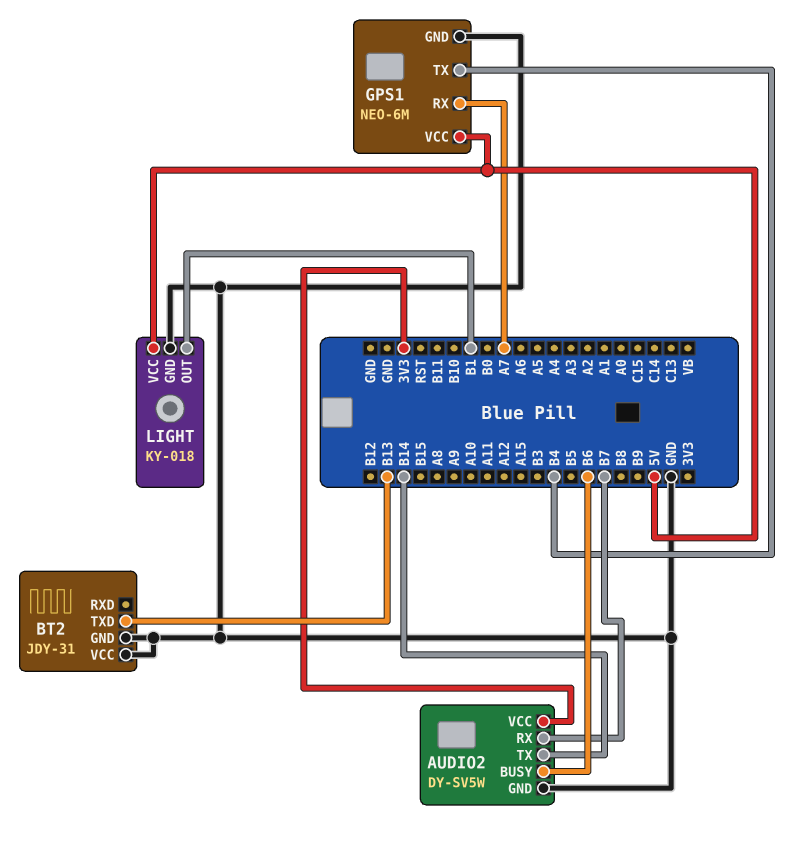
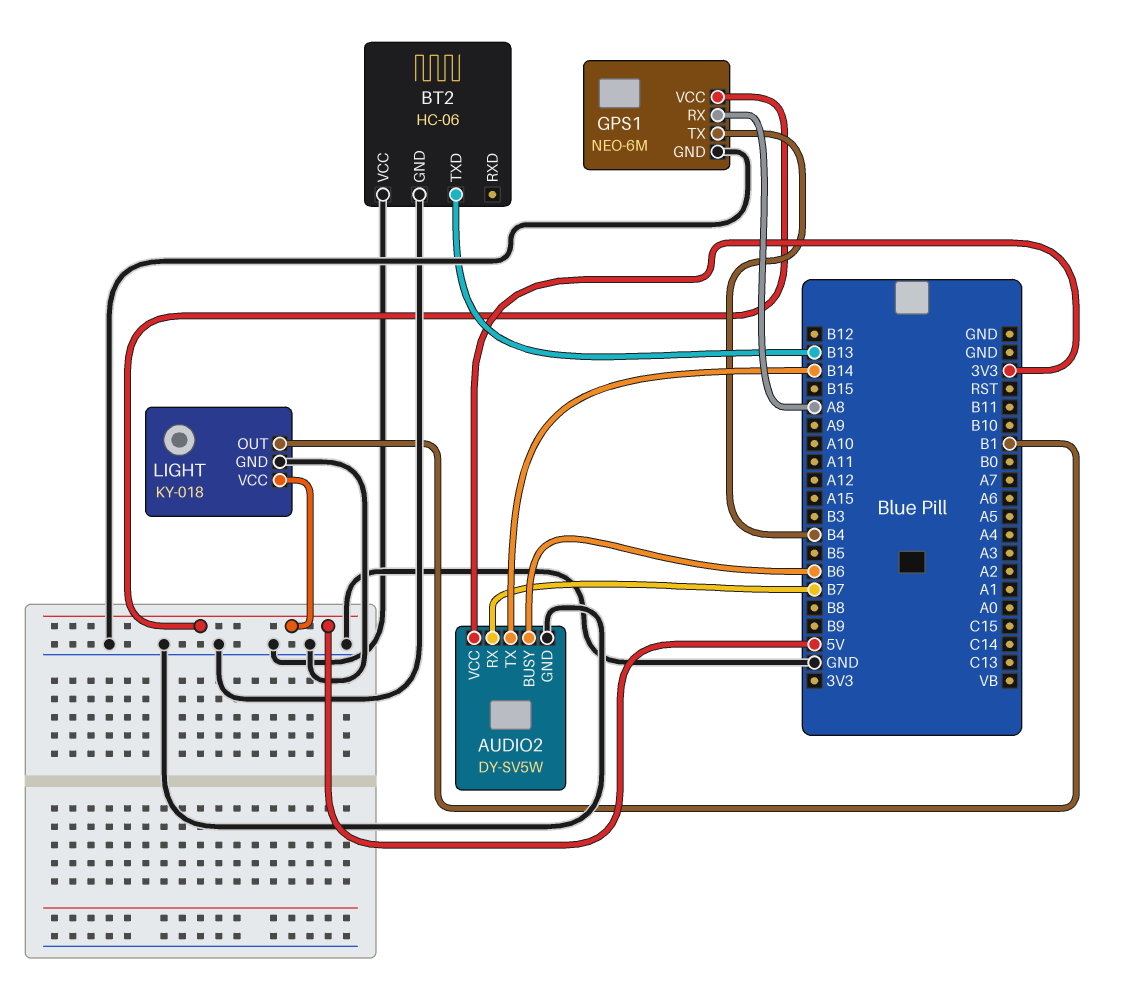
BT2: JDY-31 -> HC-06
GPS1 pin RX: A7 -> A8

